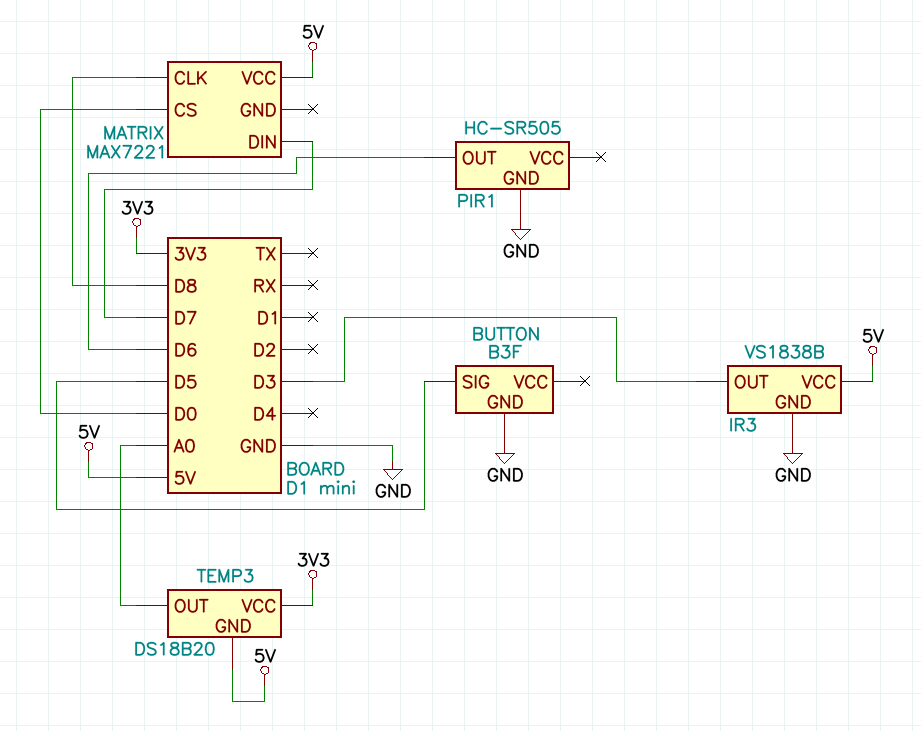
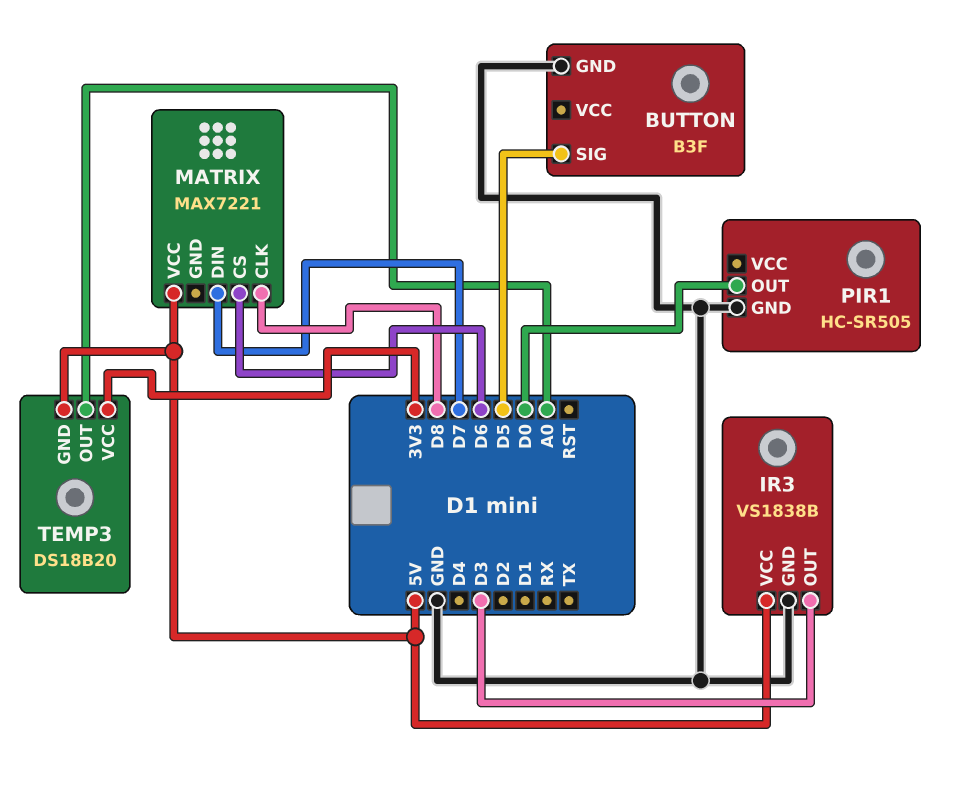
MATRIX pin CS: D0 -> D6
PIR1 pin OUT: D6 -> D0

